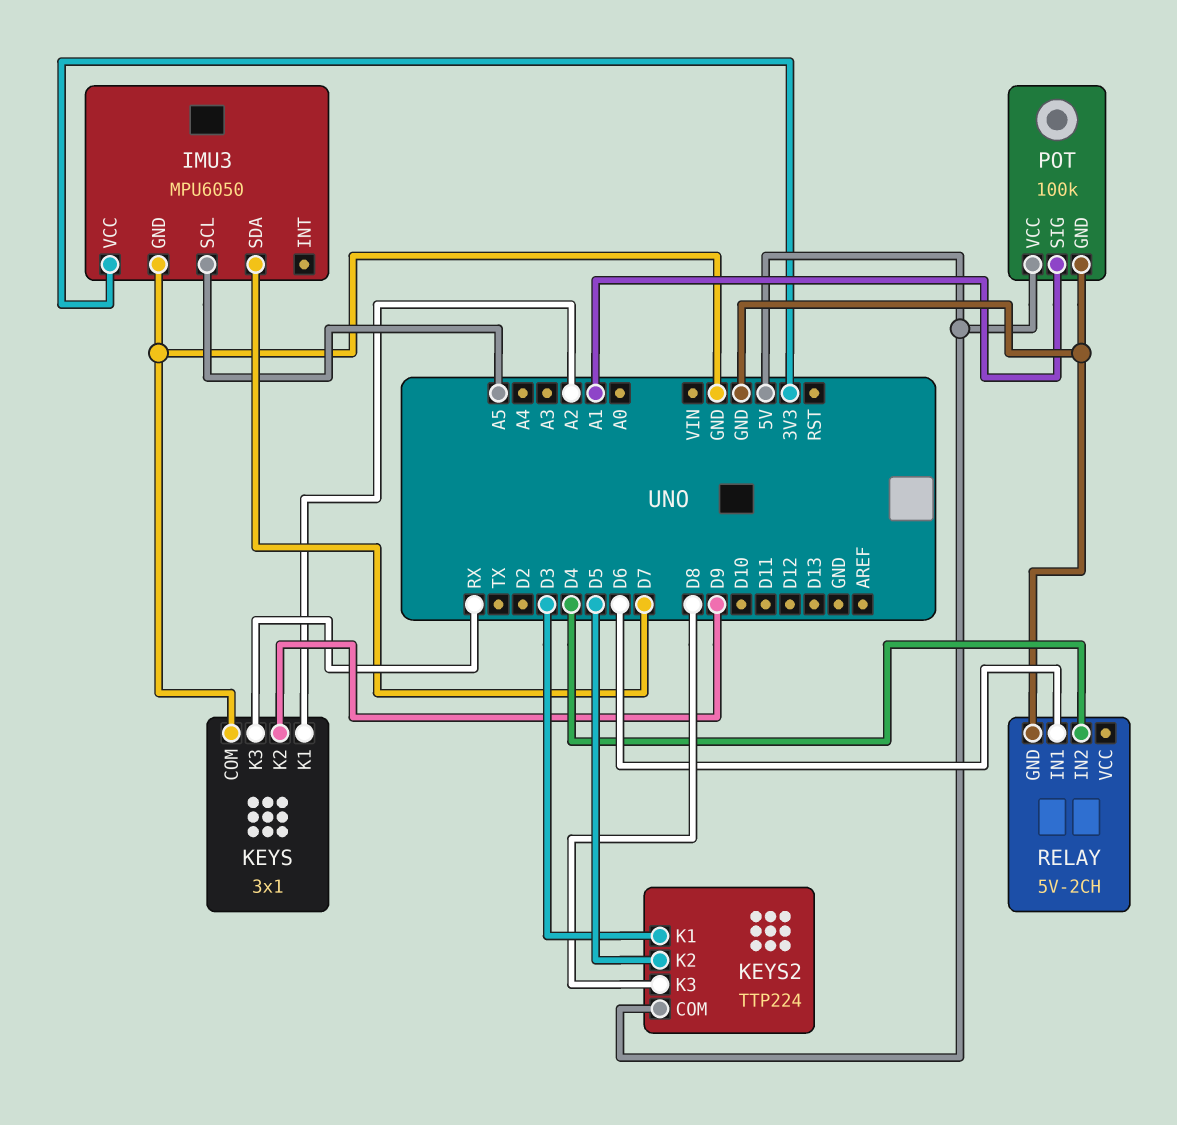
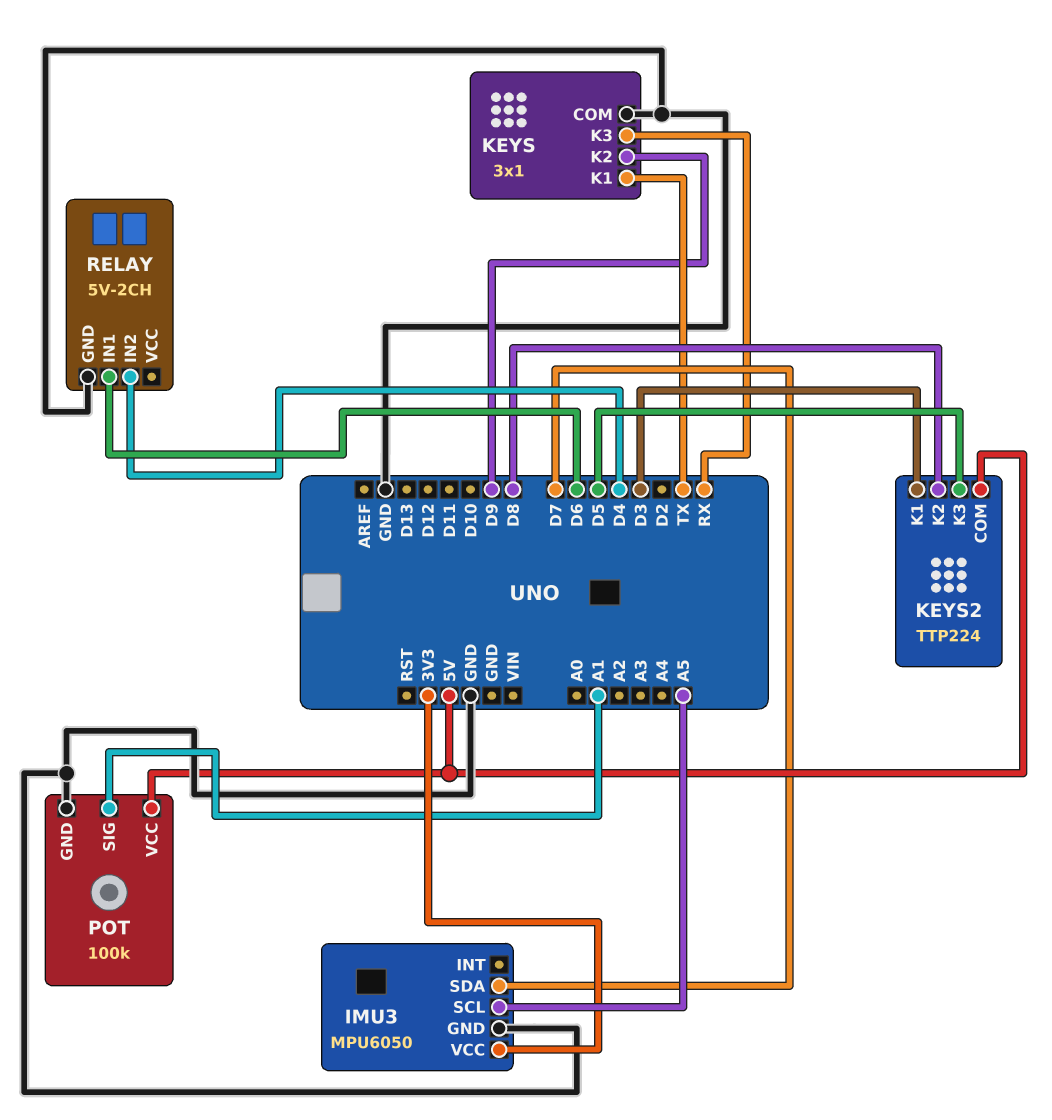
KEYS pin K1: A2 -> TX
KEYS2 pin K2: D5 -> D8
KEYS2 pin K3: D8 -> D5

